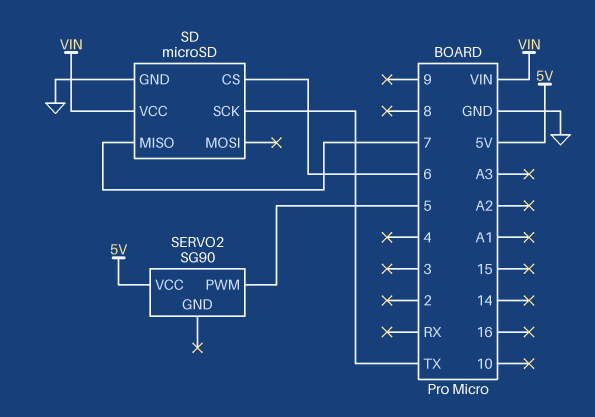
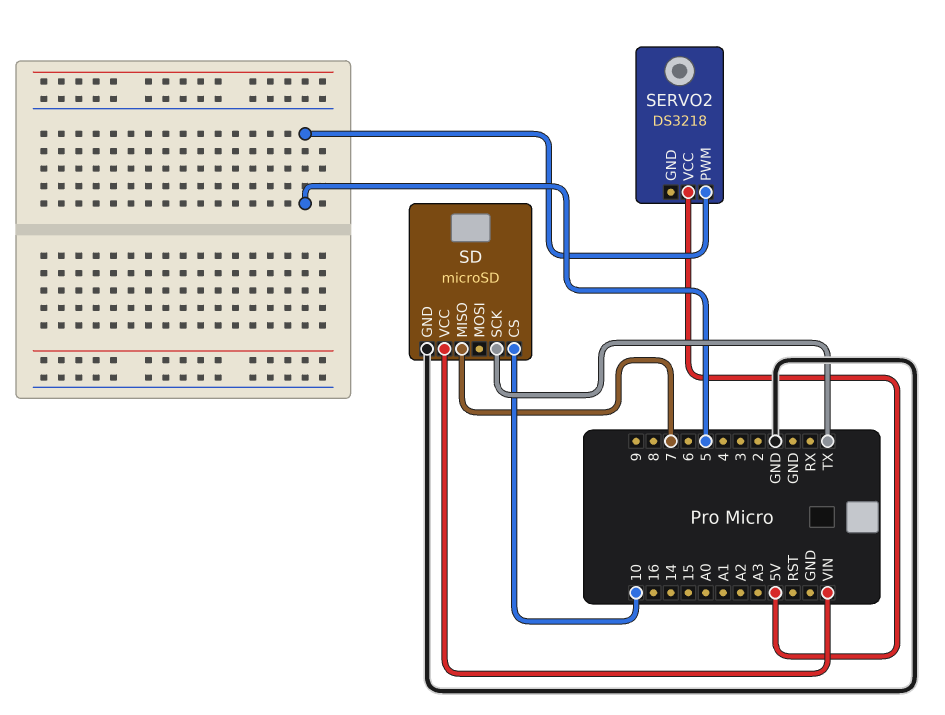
SD pin CS: 6 -> 10
SERVO2: SG90 -> DS3218

